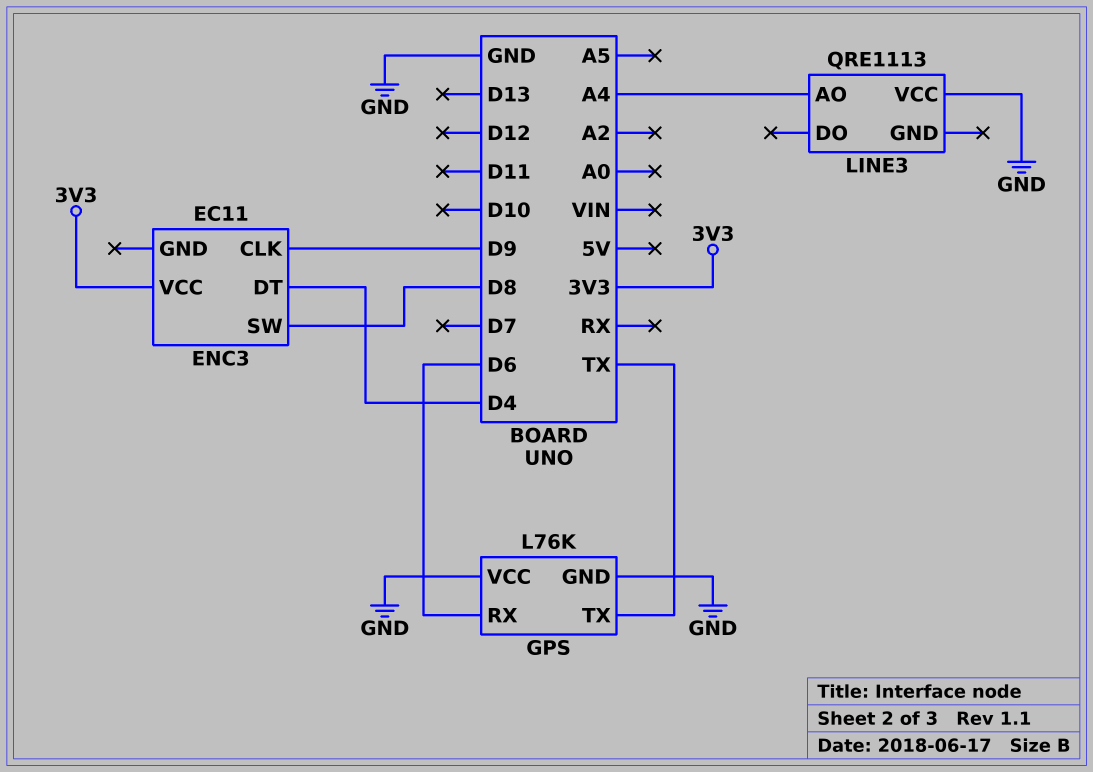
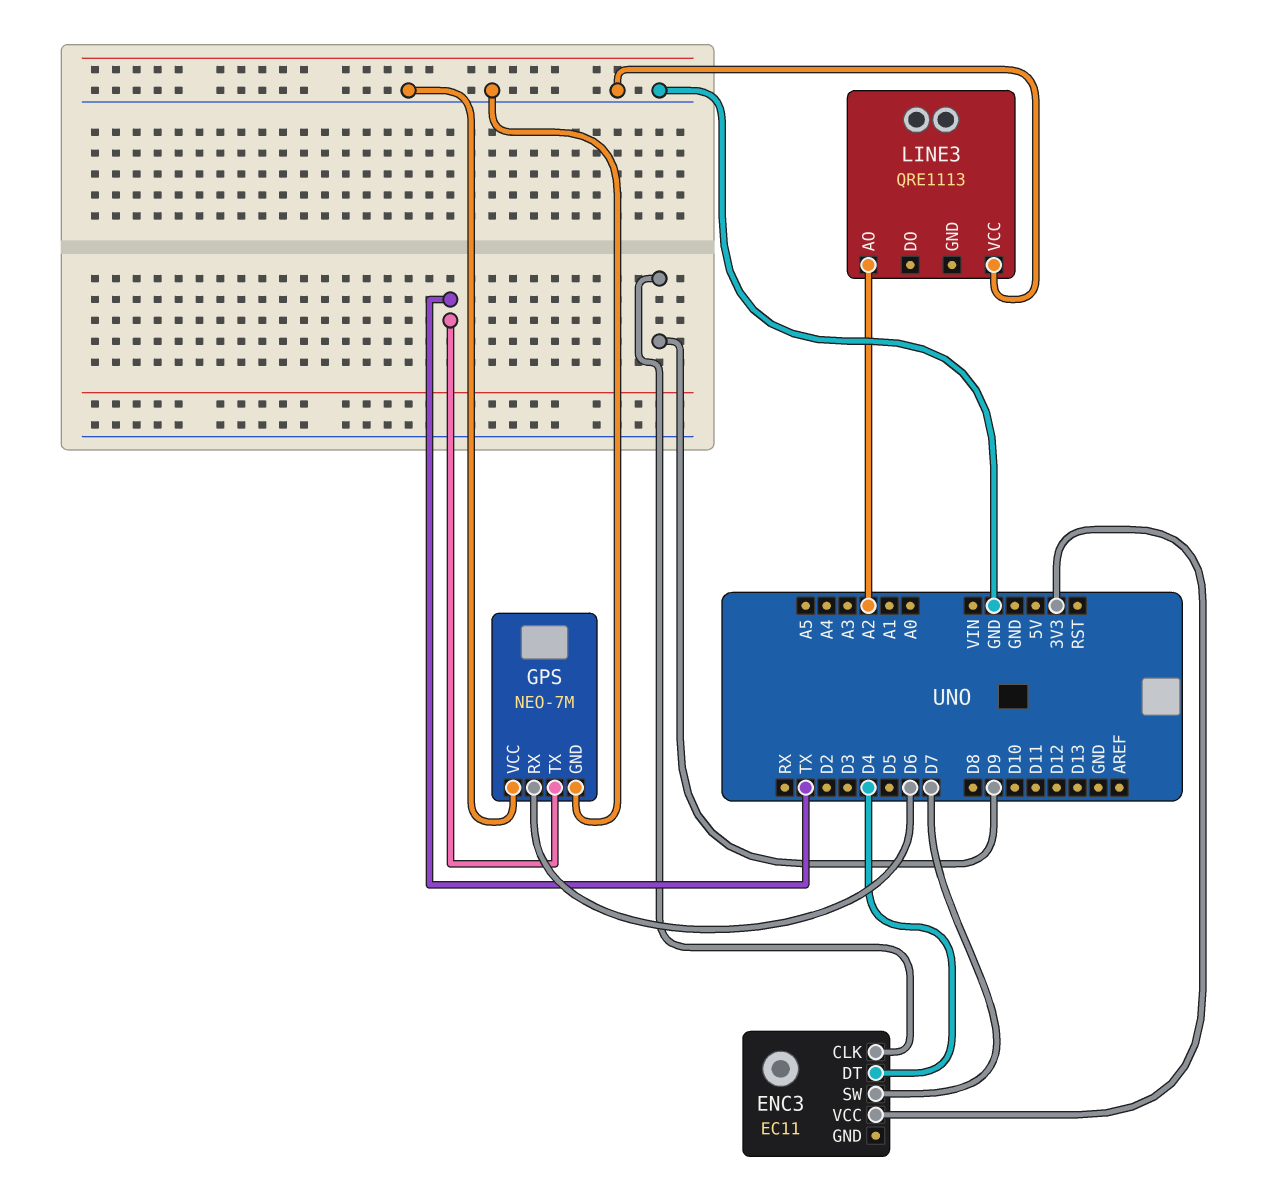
ENC3 pin SW: D8 -> D7
GPS: L76K -> NEO-7M
LINE3 pin AO: A4 -> A2

